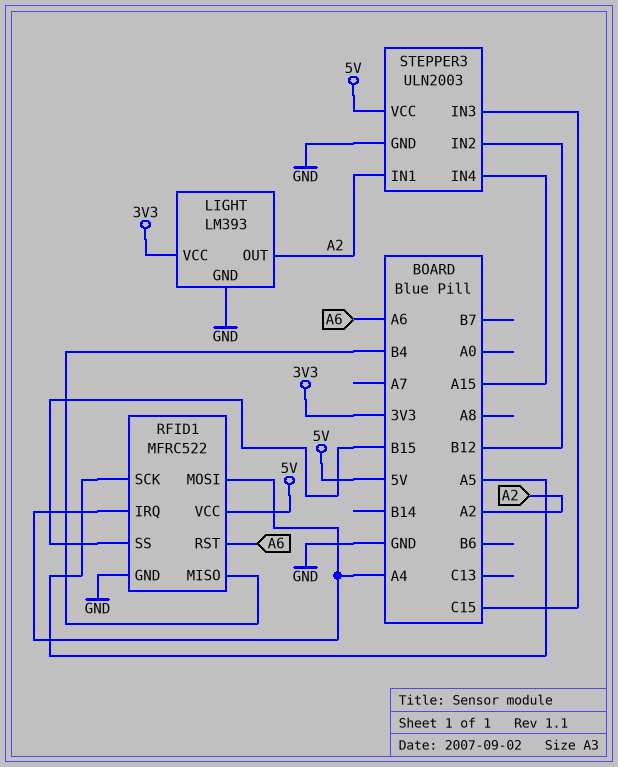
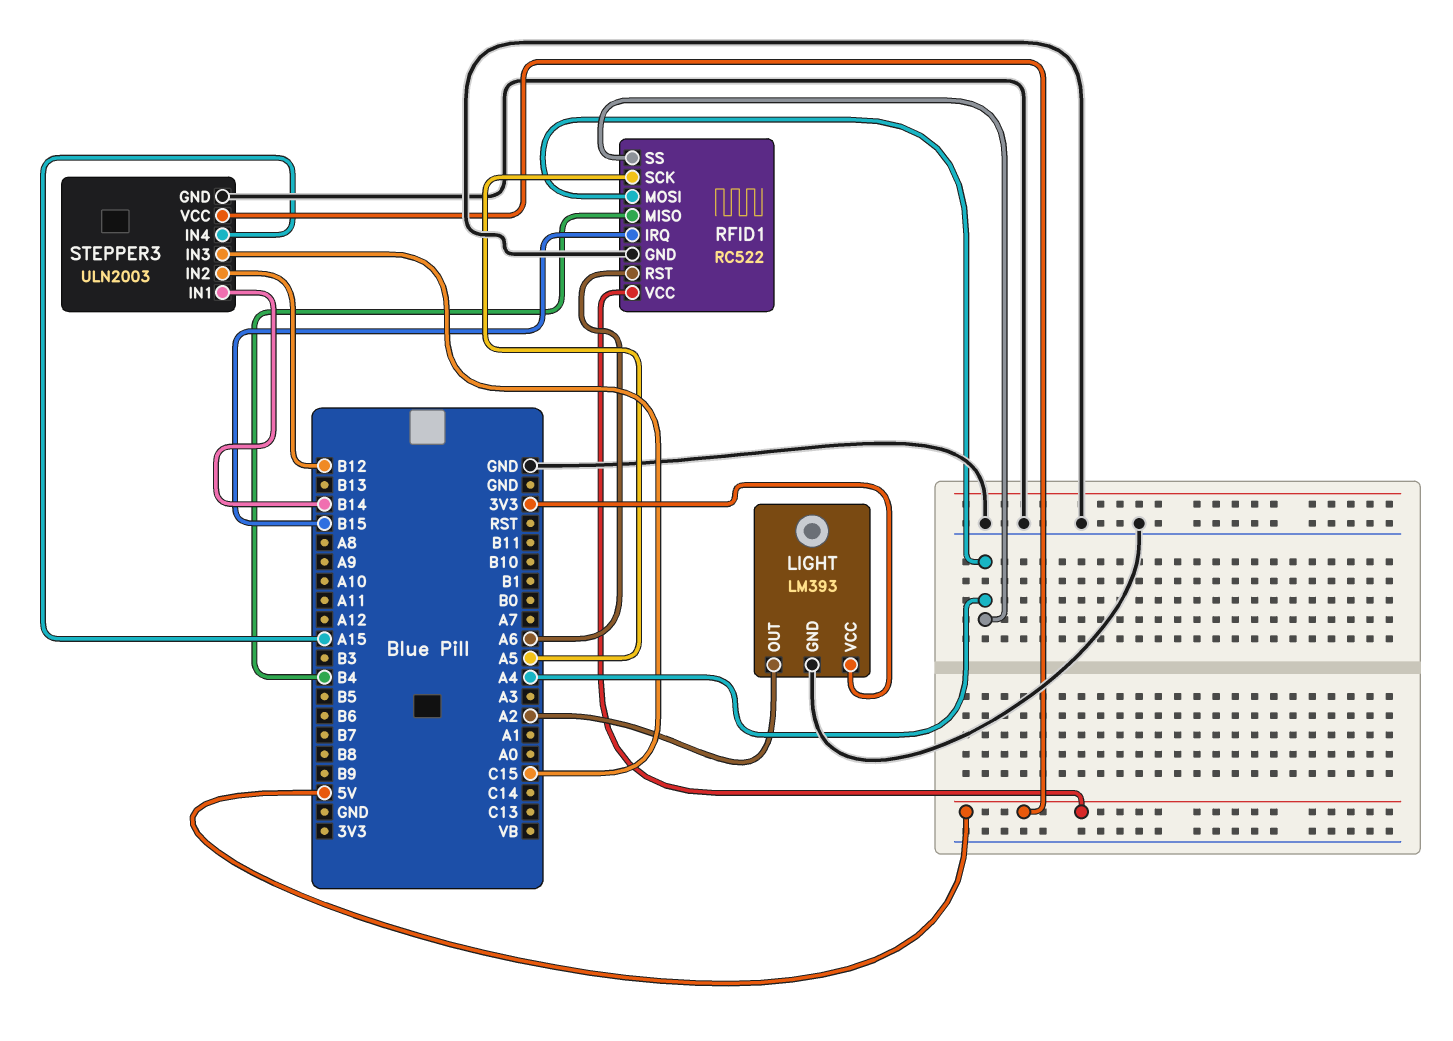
RFID1: MFRC522 -> RC522
RFID1 pin IRQ: A4 -> B15
RFID1 pin SS: B15 -> A4
STEPPER3 pin IN1: A2 -> B14

